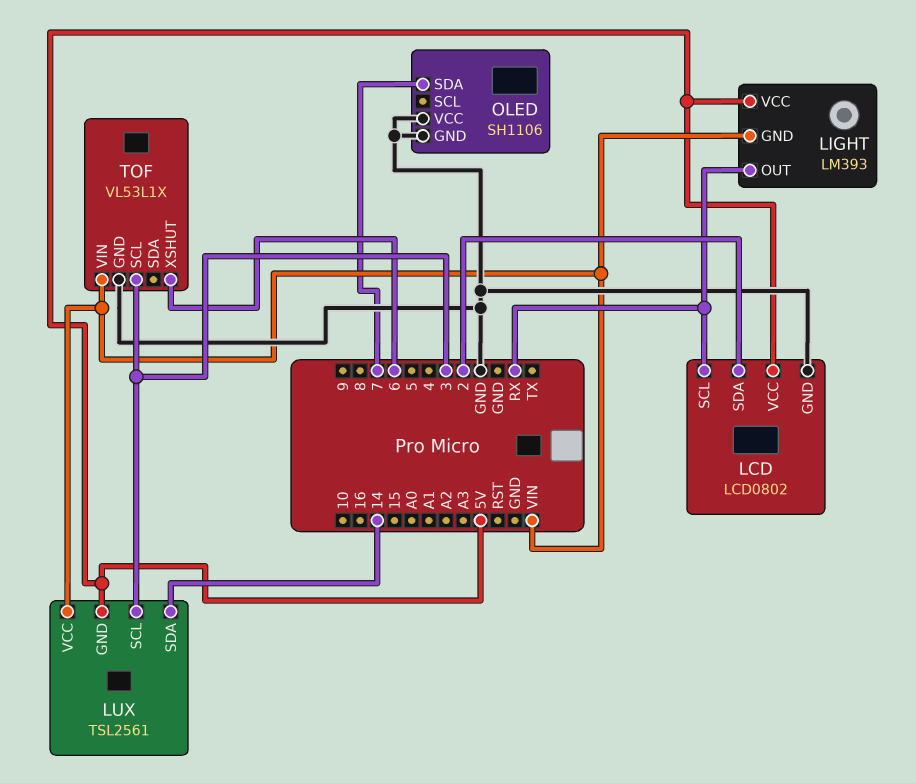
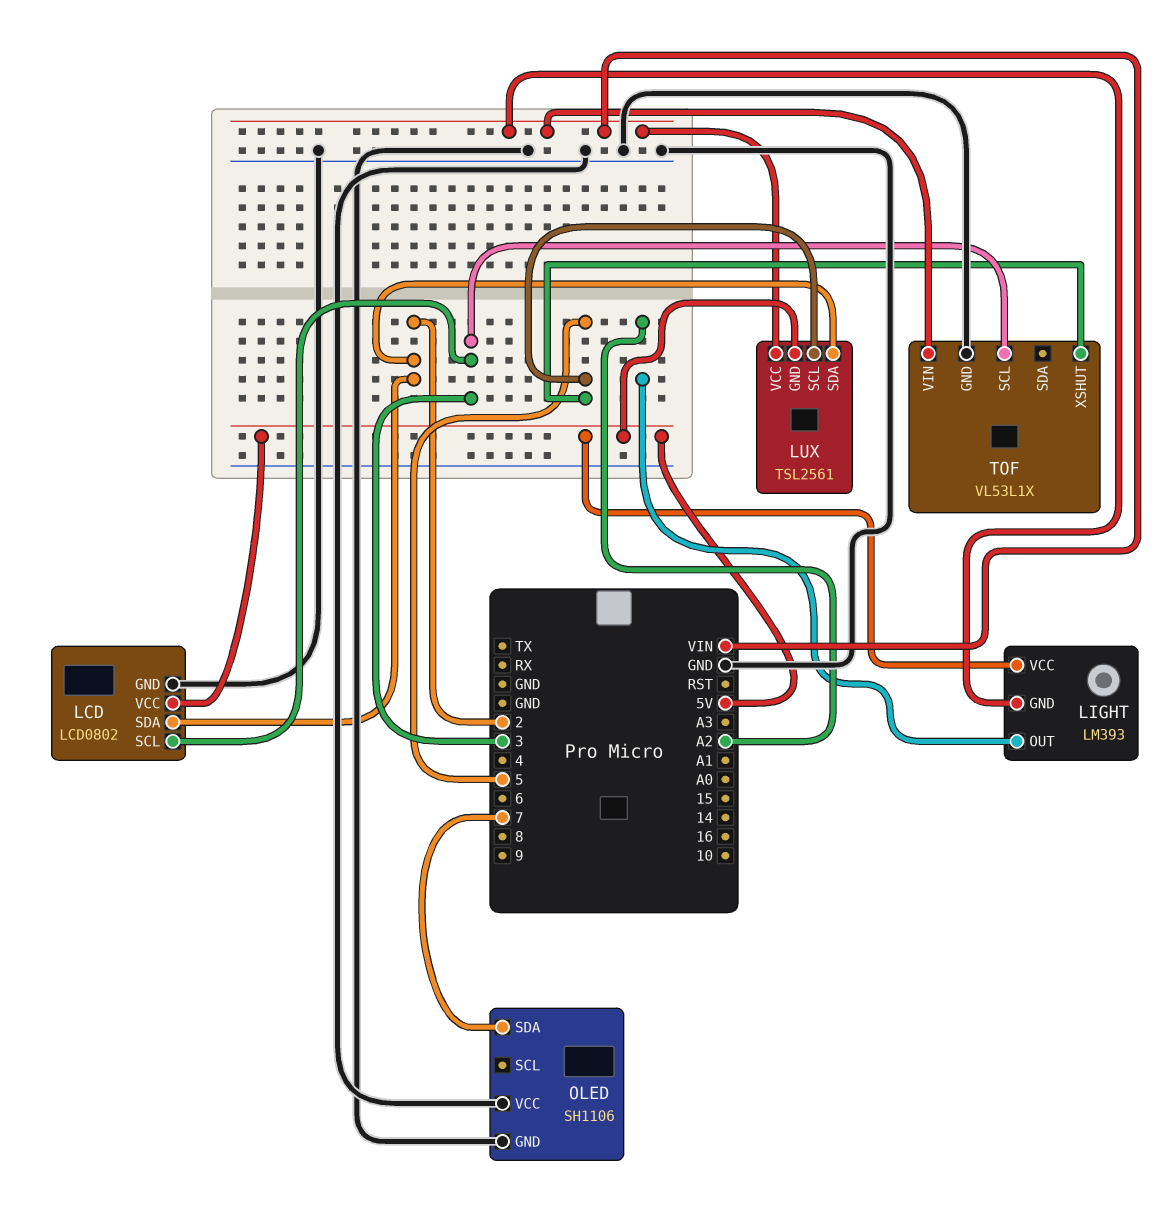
LCD pin SCL: RX -> 3
LIGHT pin OUT: RX -> A2
LUX pin SCL: 3 -> 5
LUX pin SDA: 14 -> 2
TOF pin XSHUT: 6 -> 5

